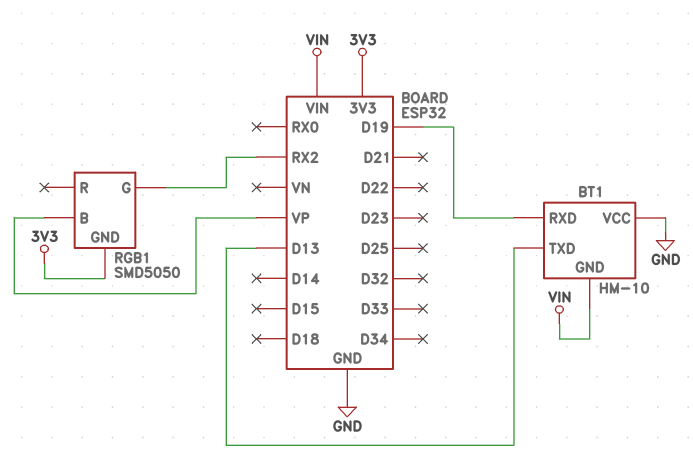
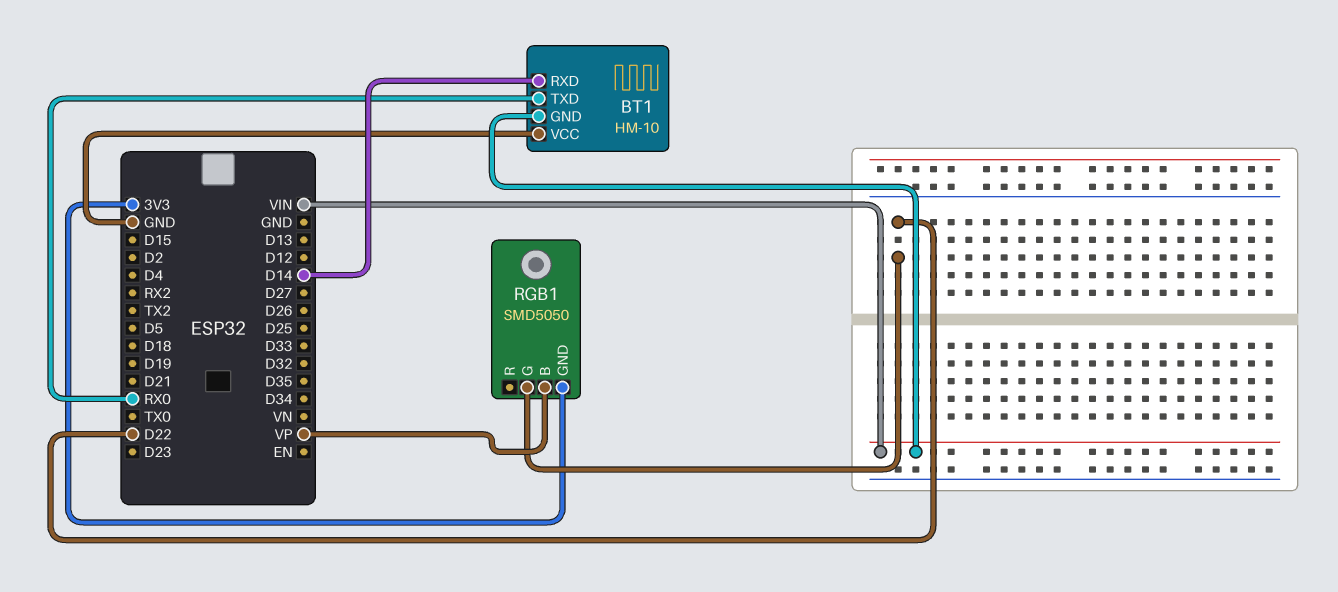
BT1 pin RXD: D19 -> D14
BT1 pin TXD: D13 -> RX0
RGB1 pin G: RX2 -> D22

